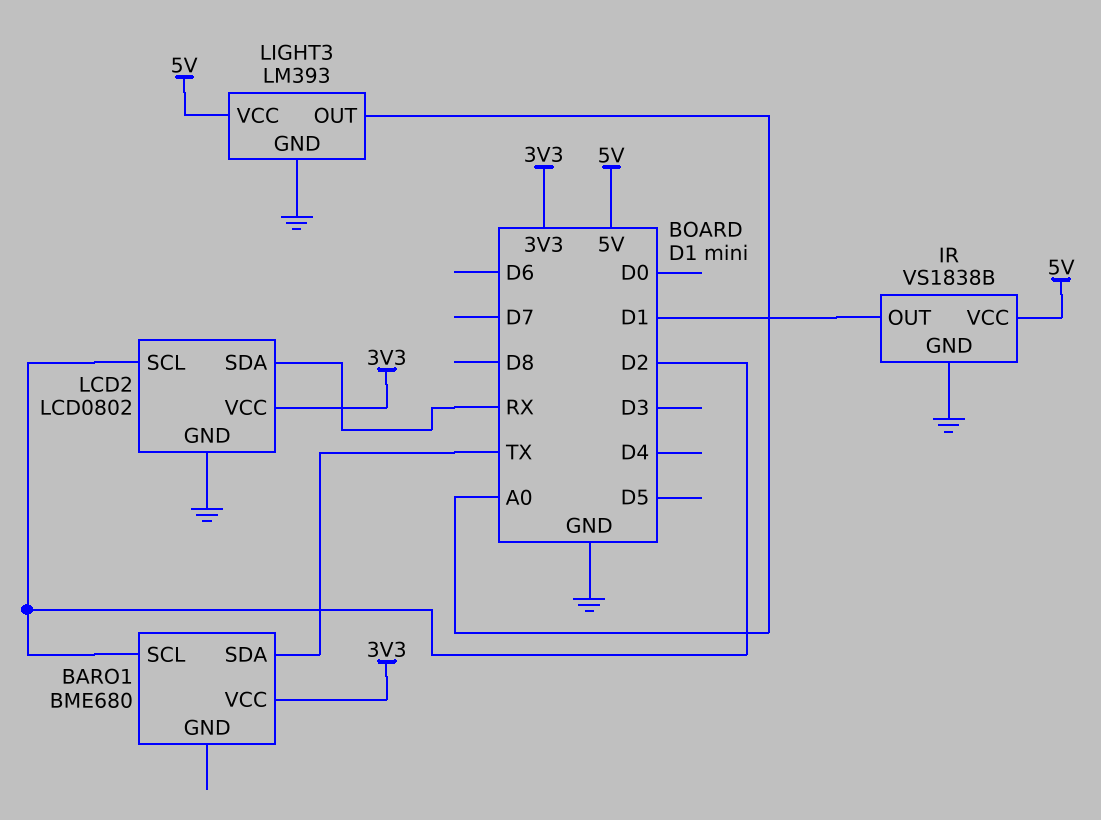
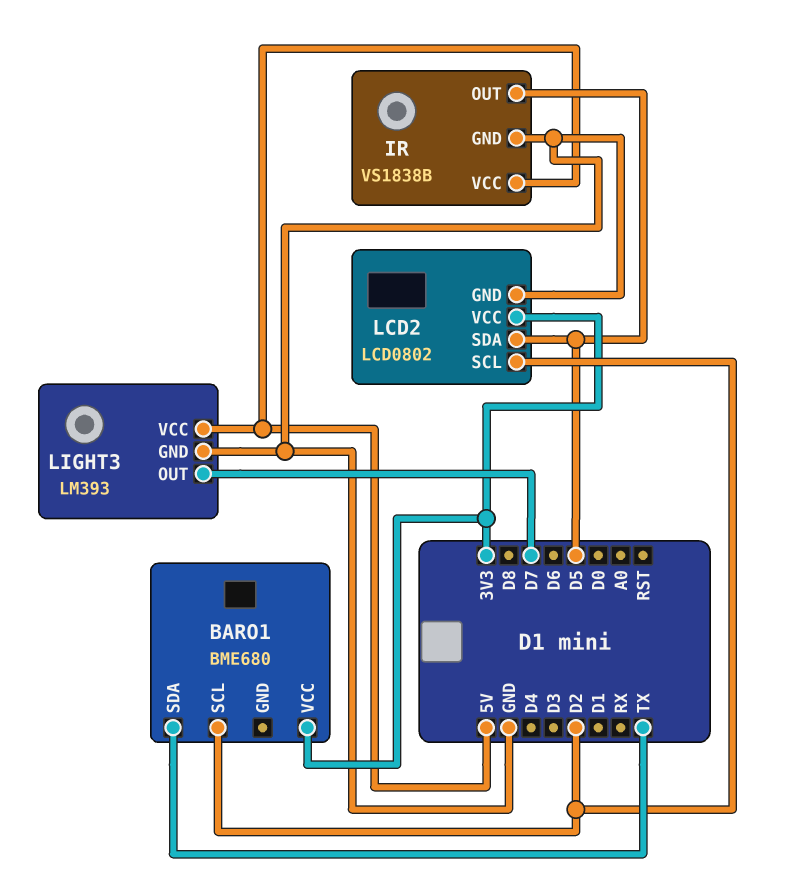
IR pin OUT: D1 -> D5
LCD2 pin SDA: RX -> D5
LIGHT3 pin OUT: A0 -> D7

